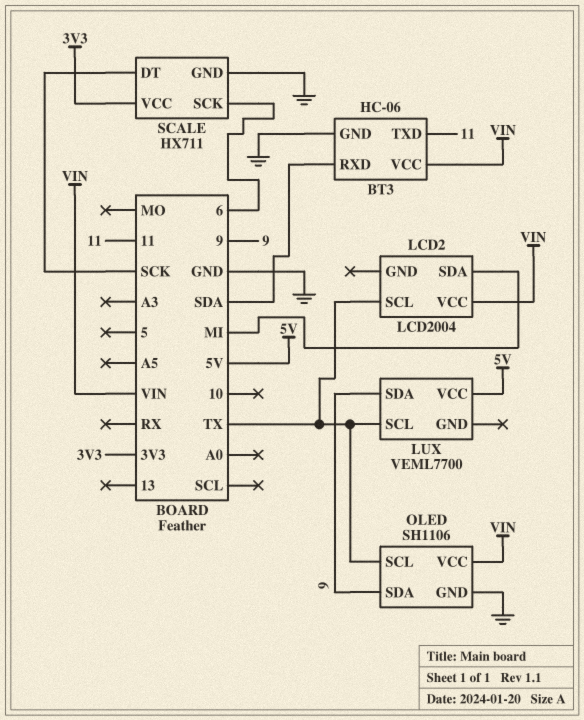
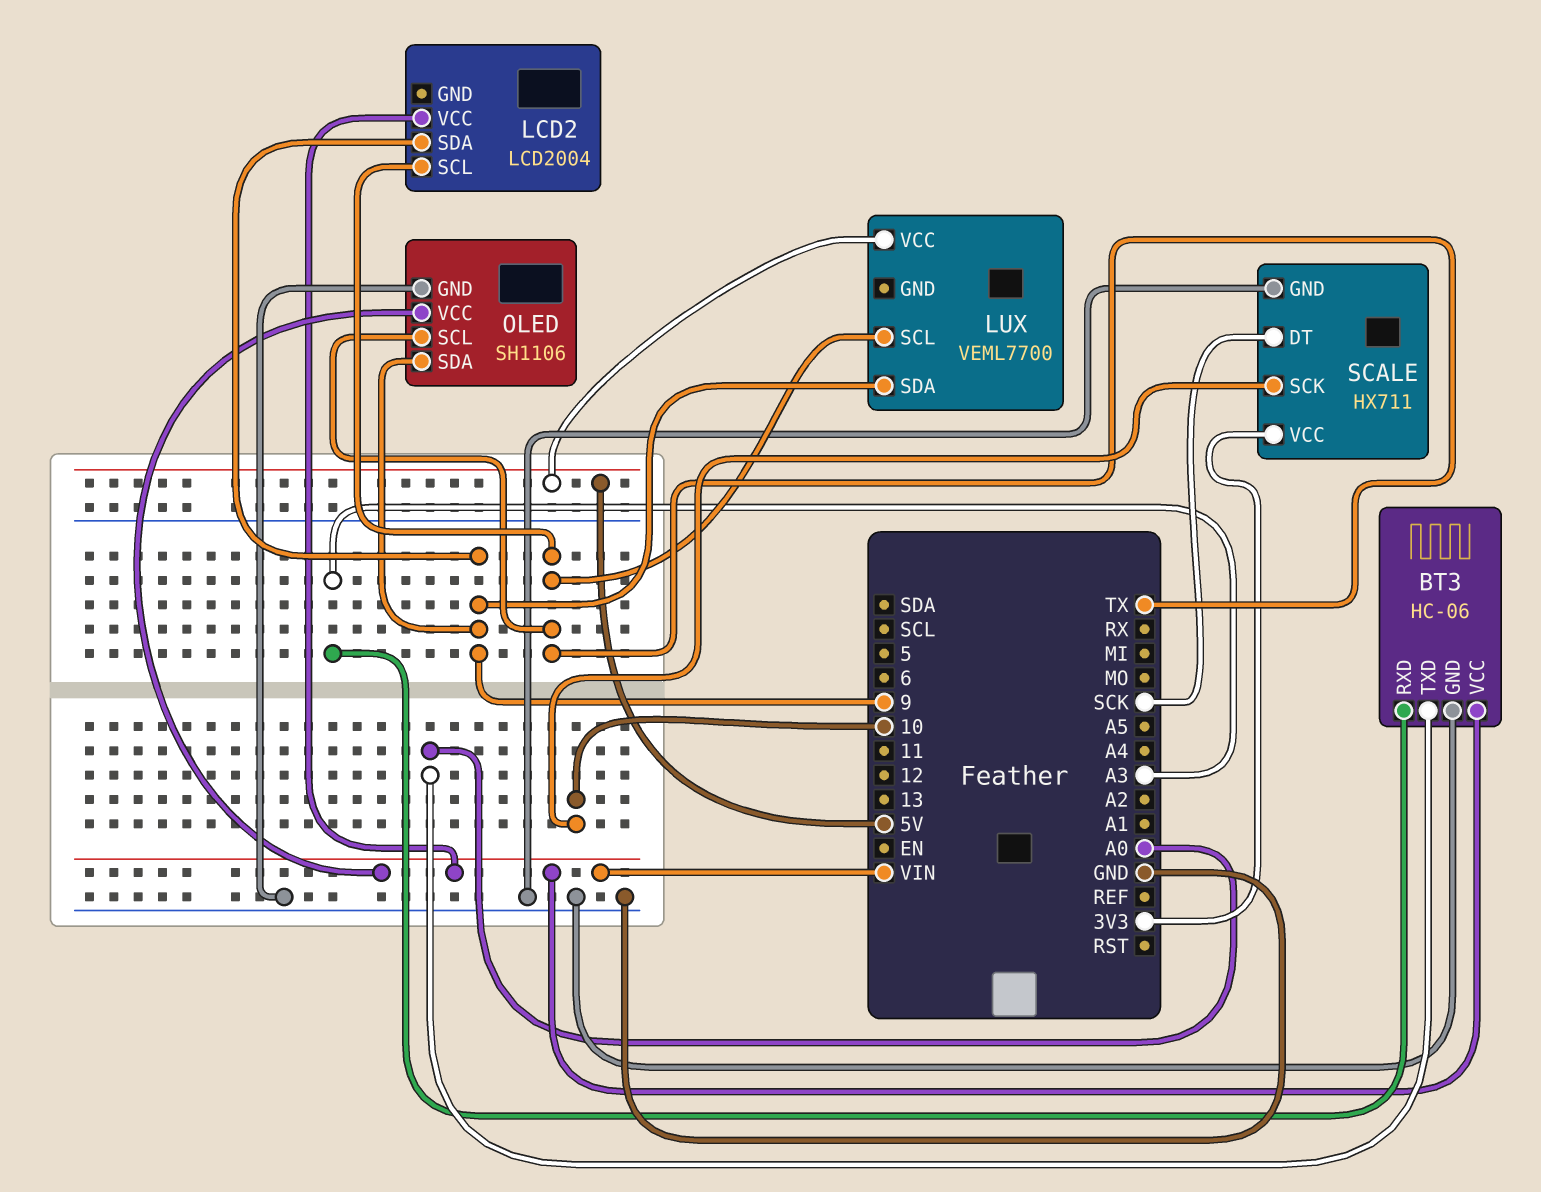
BT3 pin RXD: SDA -> A3
BT3 pin TXD: 11 -> A0
LCD2 pin SDA: MI -> 9
SCALE pin SCK: 6 -> 10

